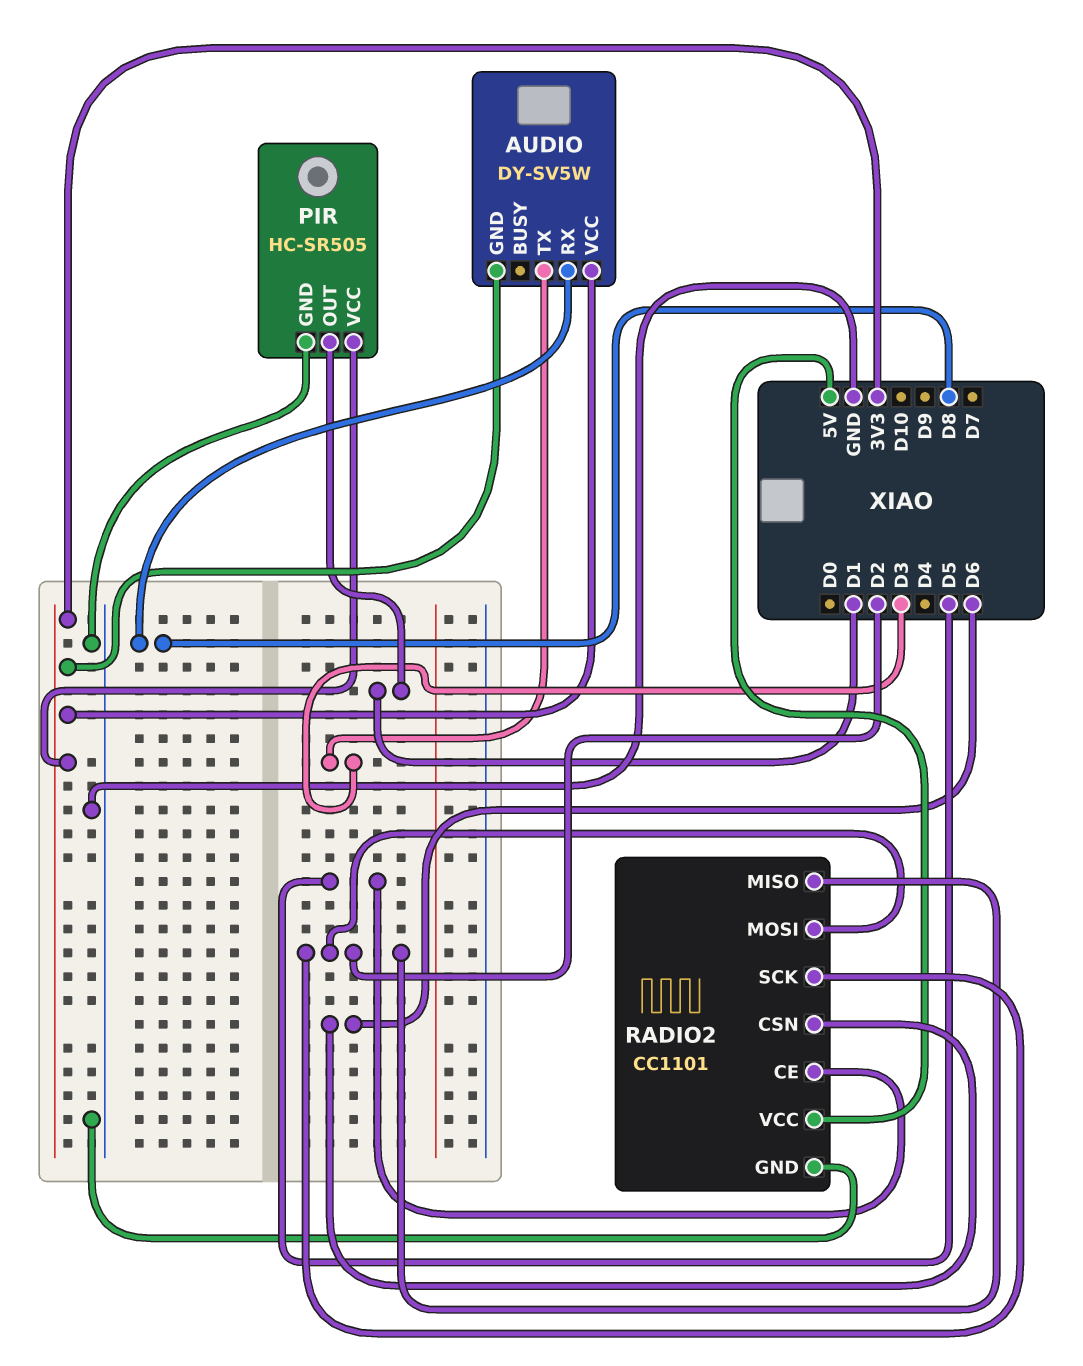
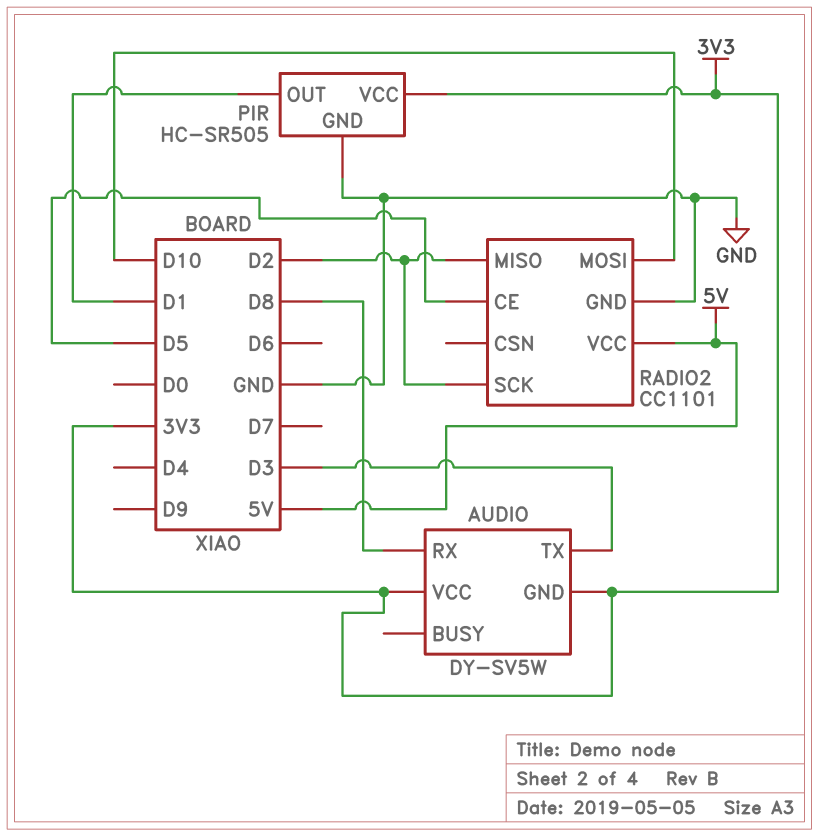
RADIO2 pin CSN: D6 -> none
RADIO2 pin MOSI: D2 -> D10

